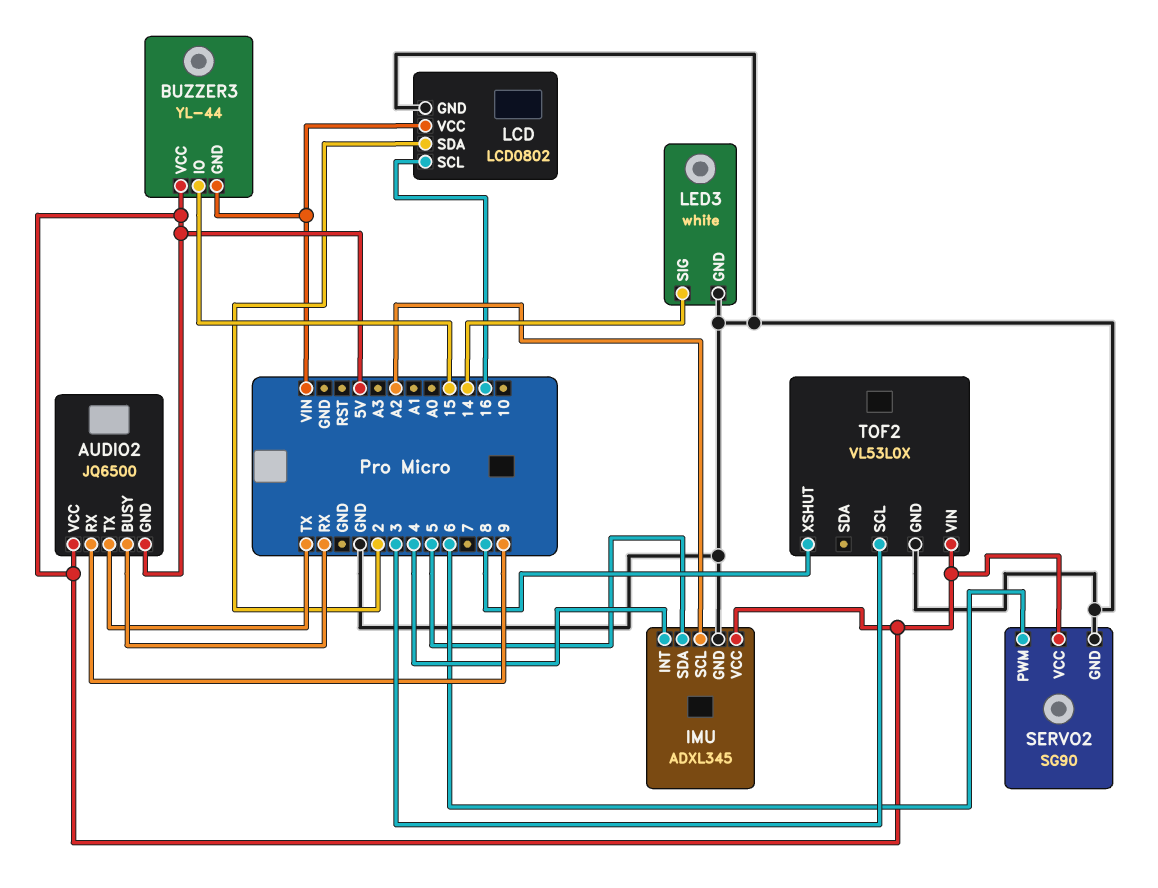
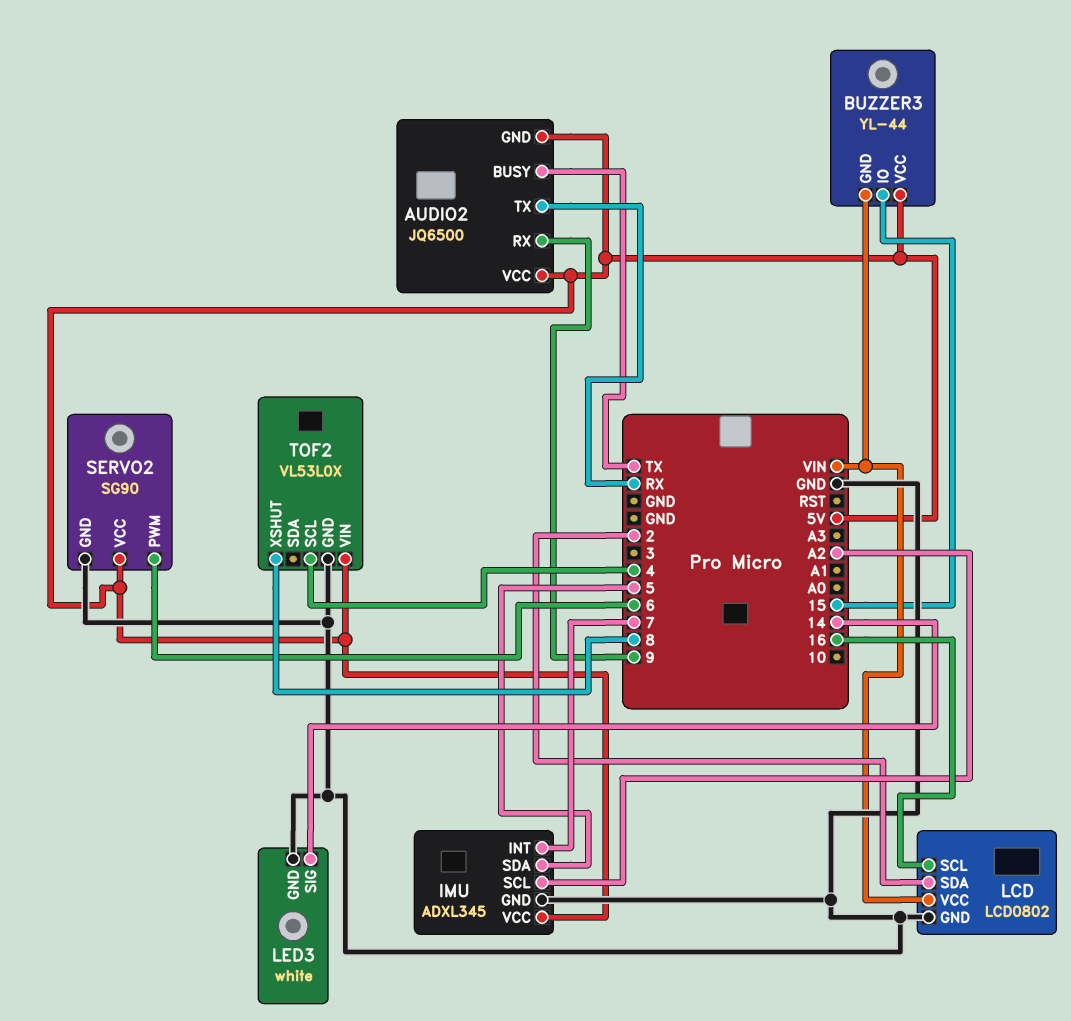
AUDIO2 pin BUSY: RX -> TX
AUDIO2 pin TX: TX -> RX
IMU pin INT: 4 -> 7
TOF2 pin SCL: 3 -> 4

